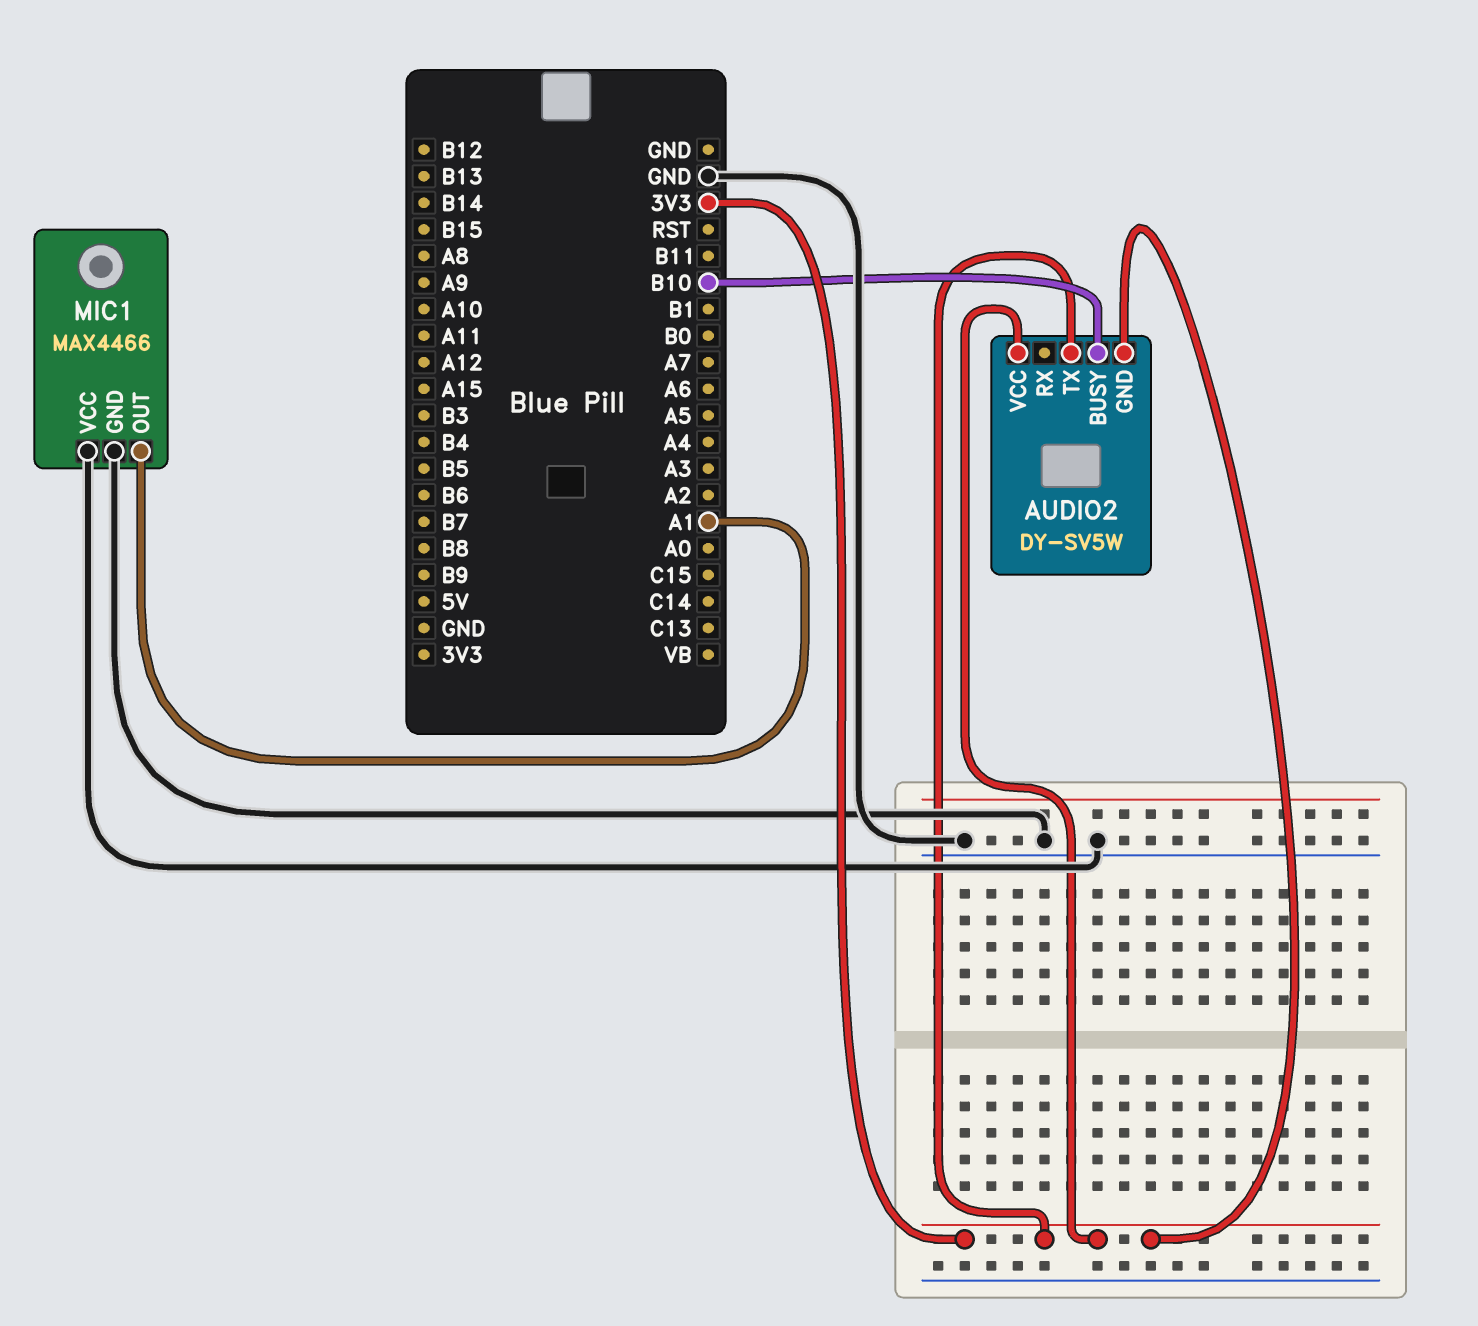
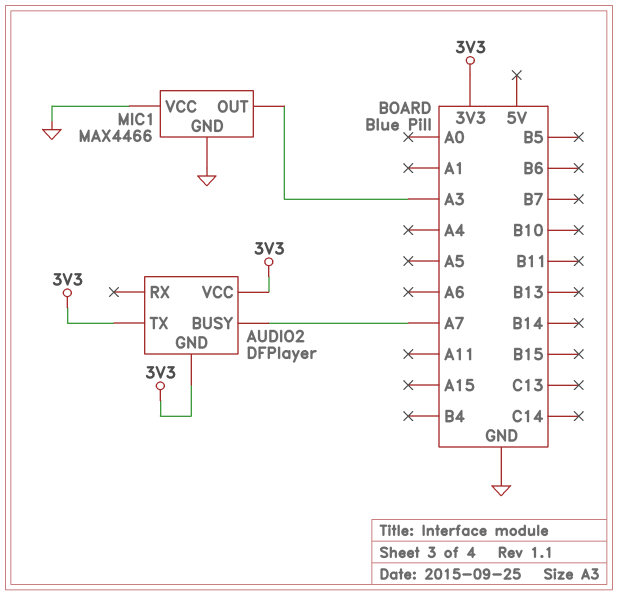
AUDIO2: DY-SV5W -> DFPlayer
AUDIO2 pin BUSY: B10 -> A7
MIC1 pin OUT: A1 -> A3

